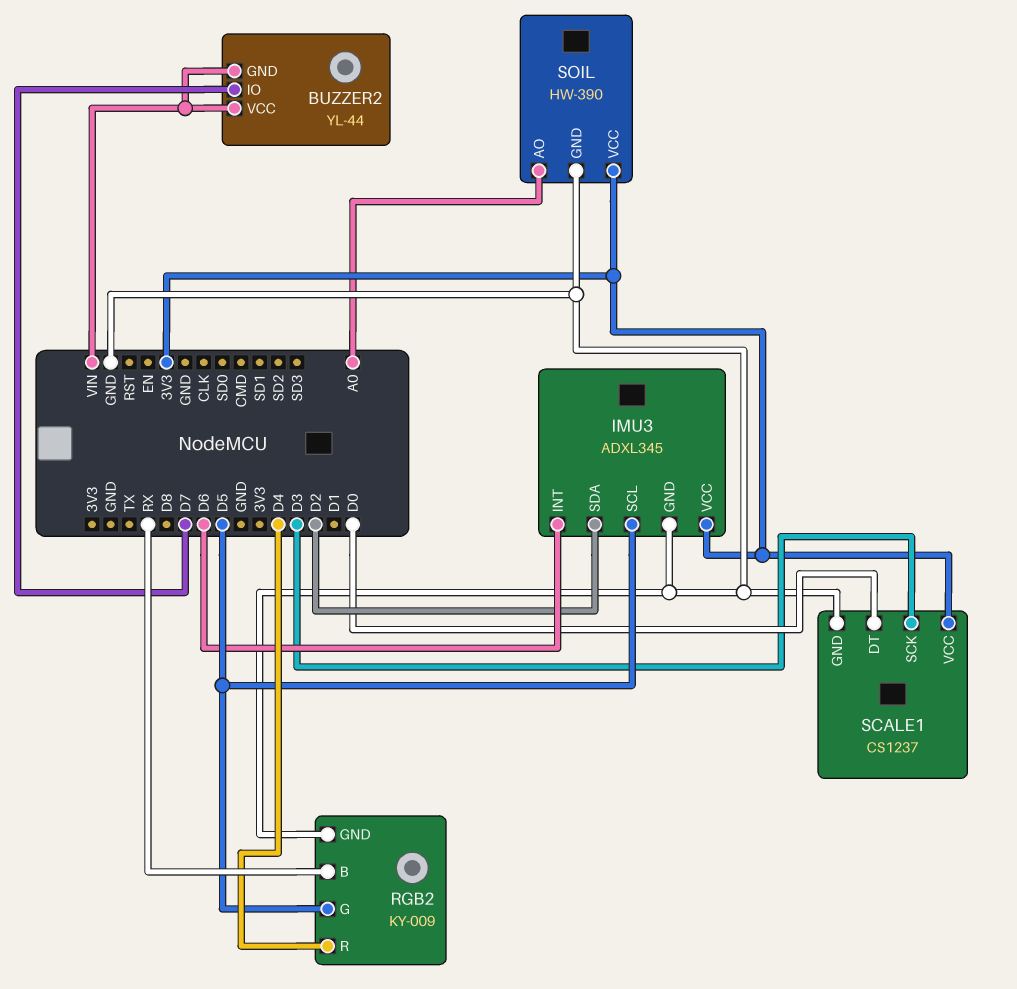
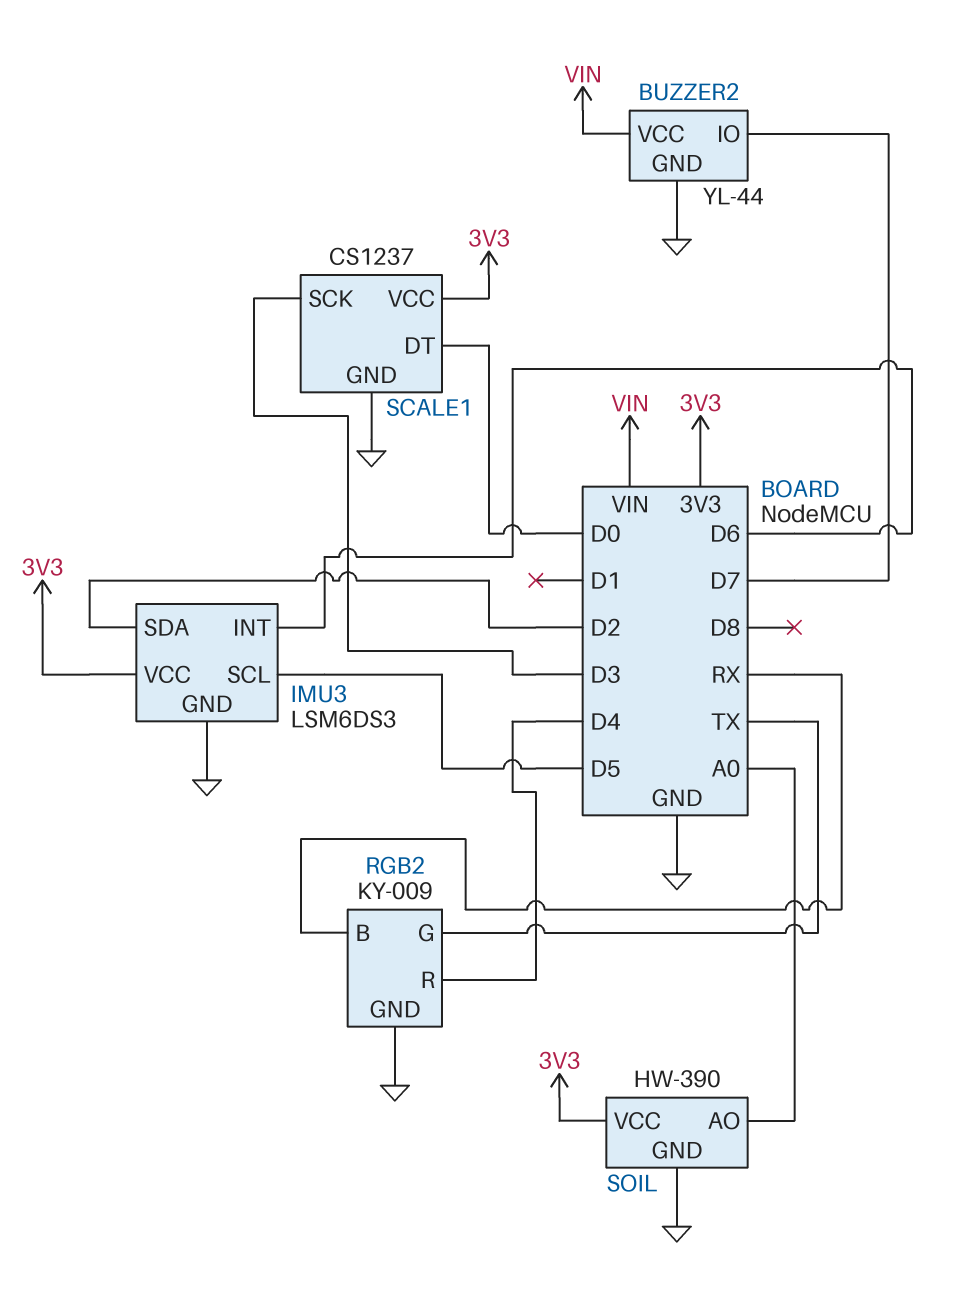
BUZZER2 pin GND: VIN -> GND
IMU3: ADXL345 -> LSM6DS3
RGB2 pin G: D5 -> TX

